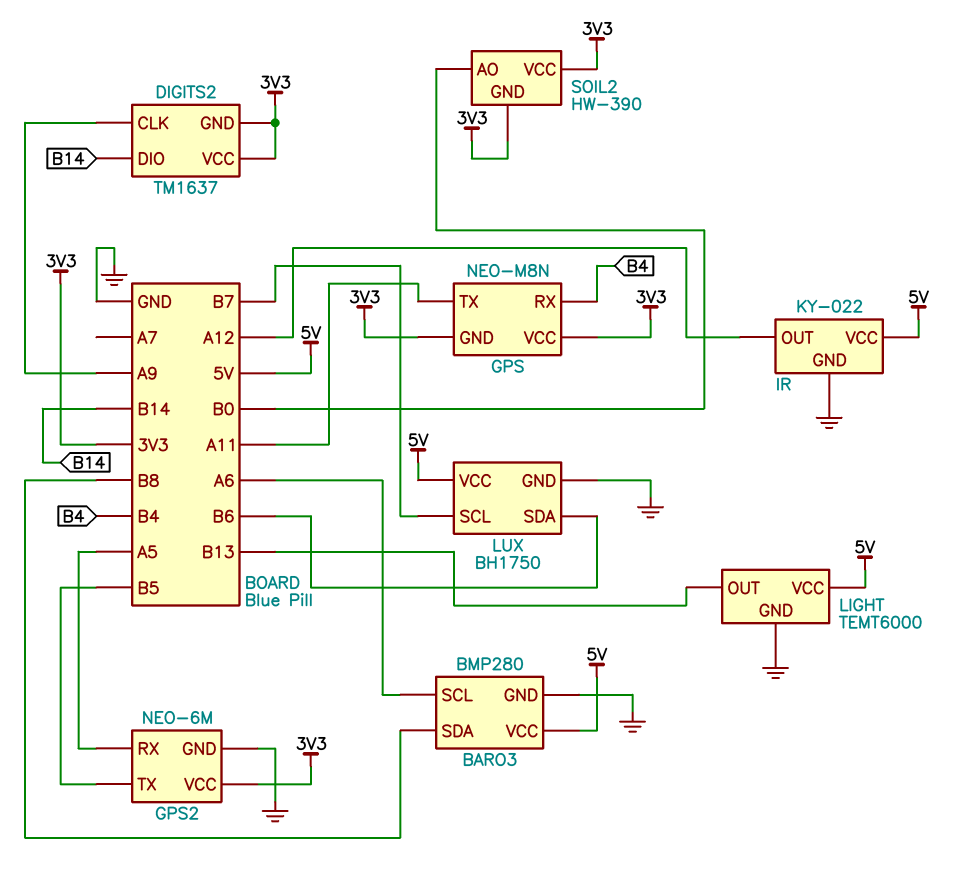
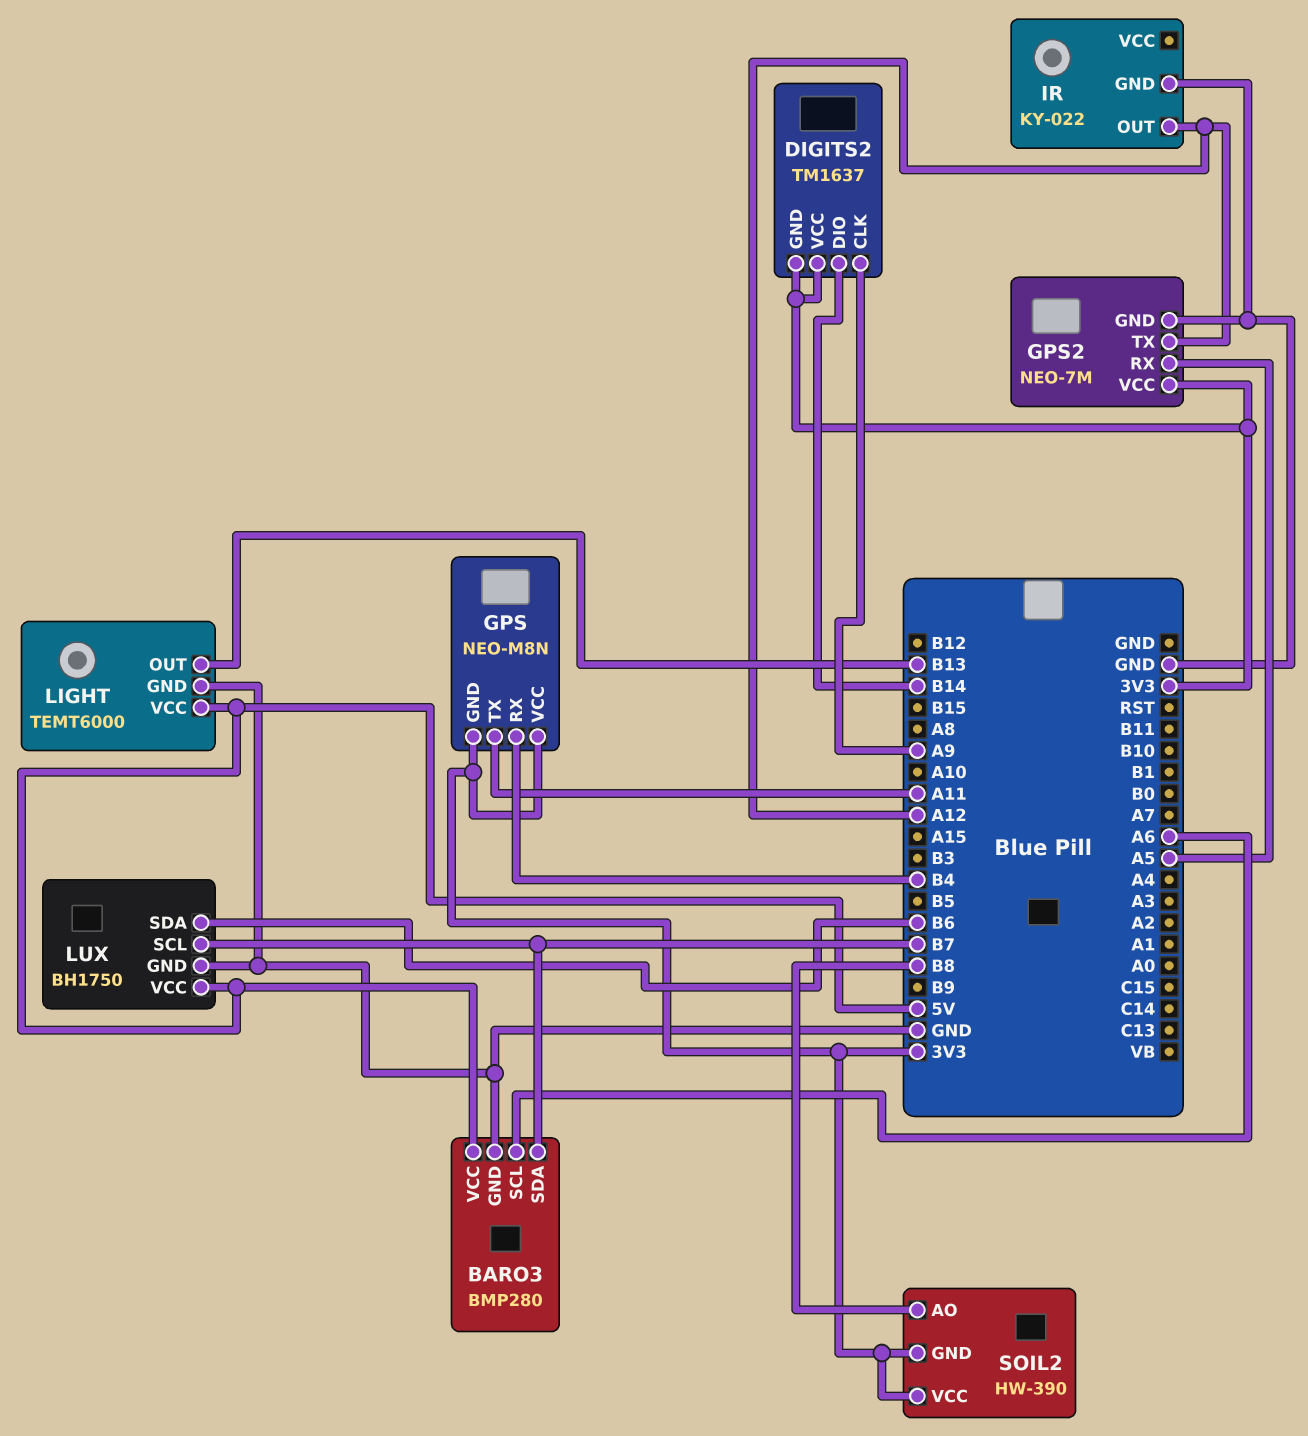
BARO3 pin SDA: B8 -> B7
GPS2: NEO-6M -> NEO-7M
GPS2 pin TX: B5 -> A12
IR pin VCC: 5V -> none
SOIL2 pin AO: B0 -> B8

